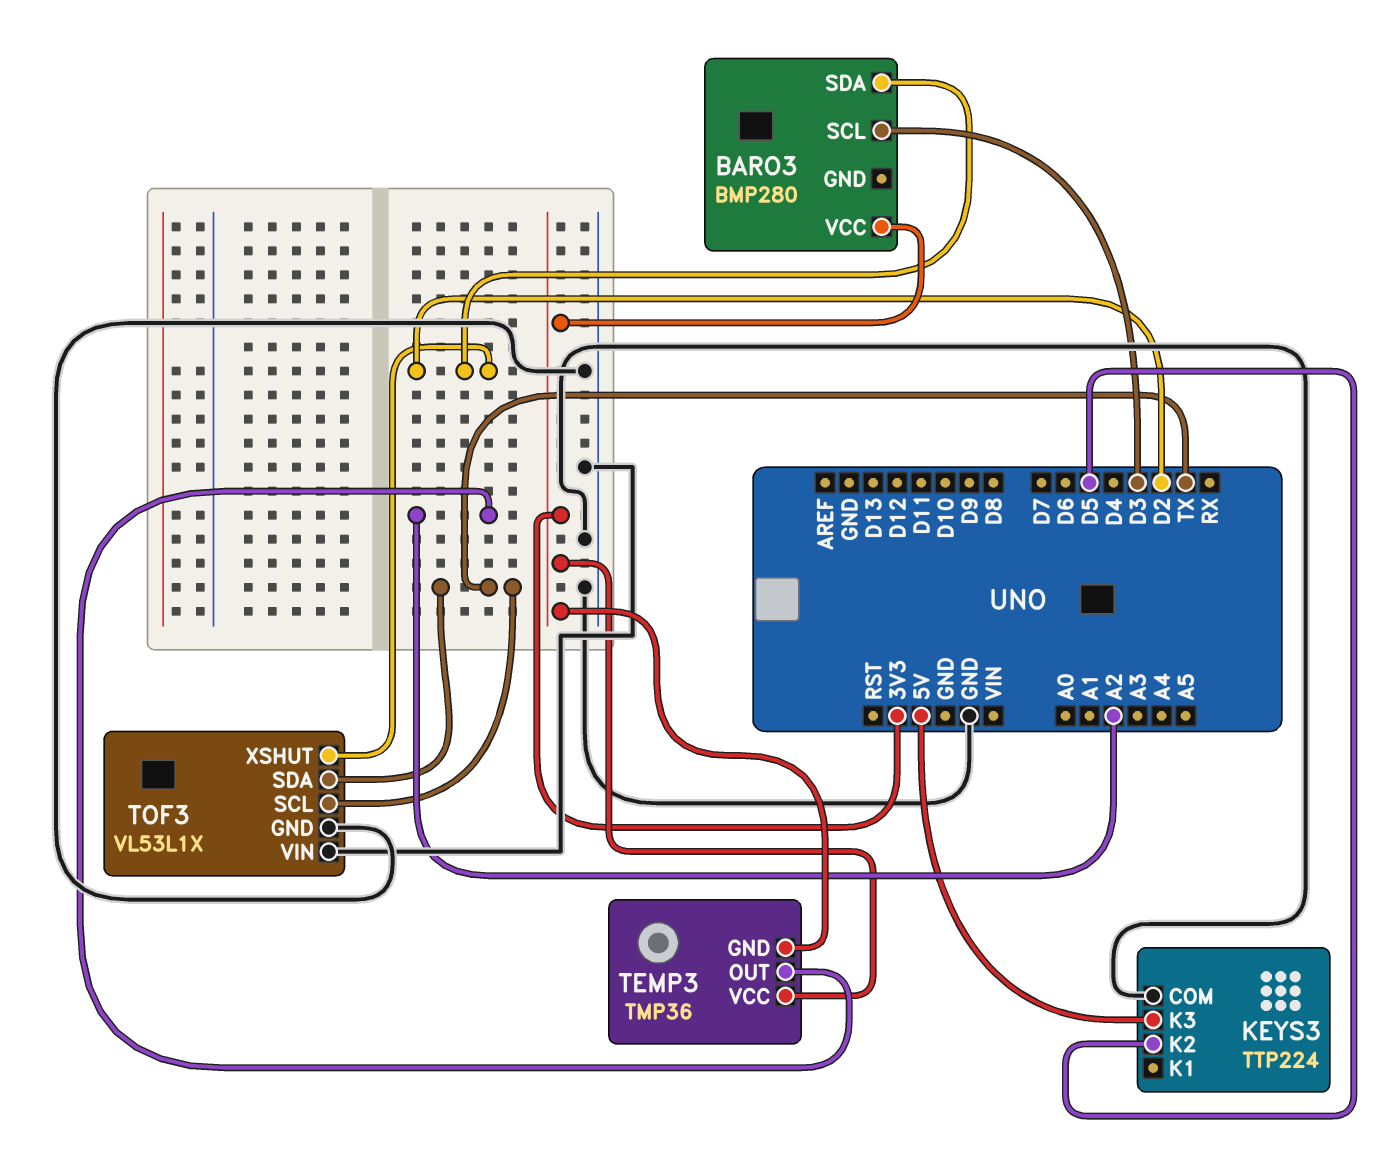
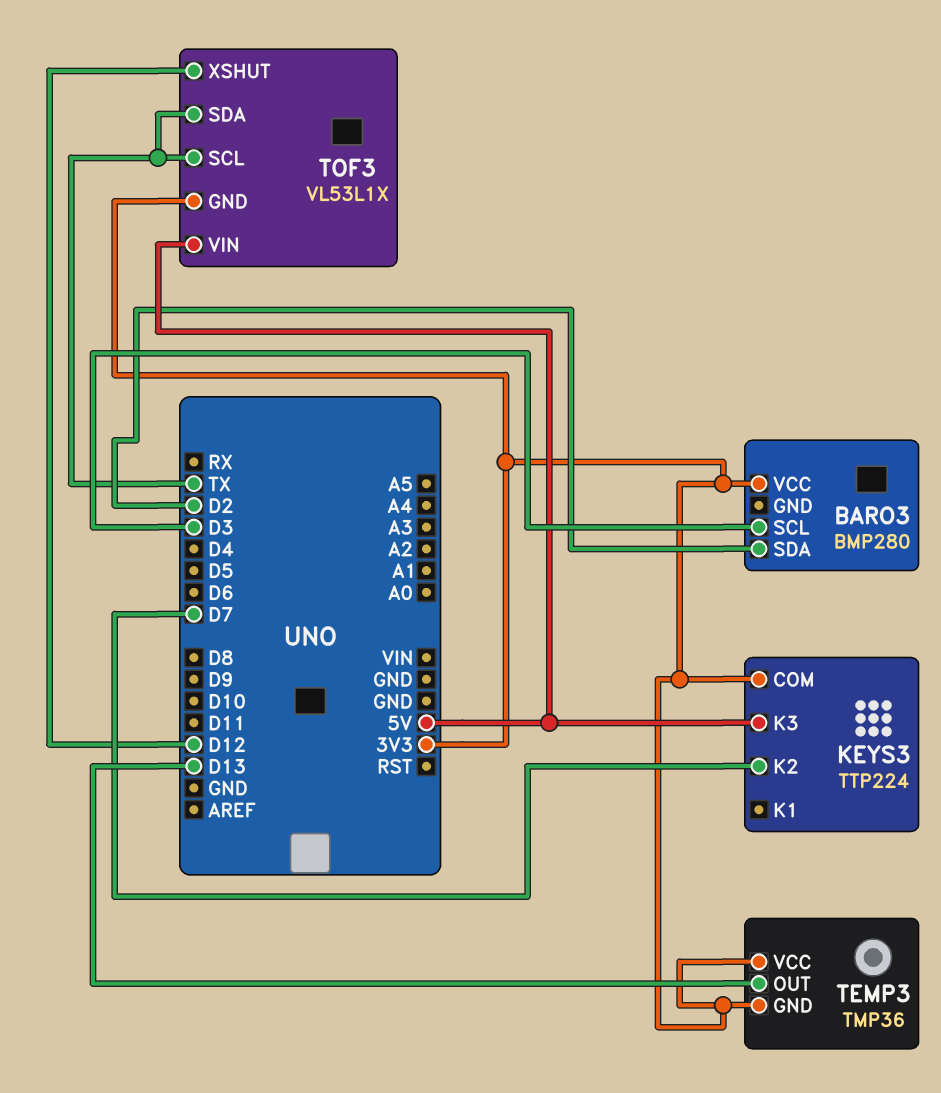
KEYS3 pin COM: GND -> 3V3
KEYS3 pin K2: D5 -> D7
TEMP3 pin OUT: A2 -> D13
TOF3 pin GND: GND -> 3V3
TOF3 pin VIN: GND -> 5V
TOF3 pin XSHUT: D2 -> D12

